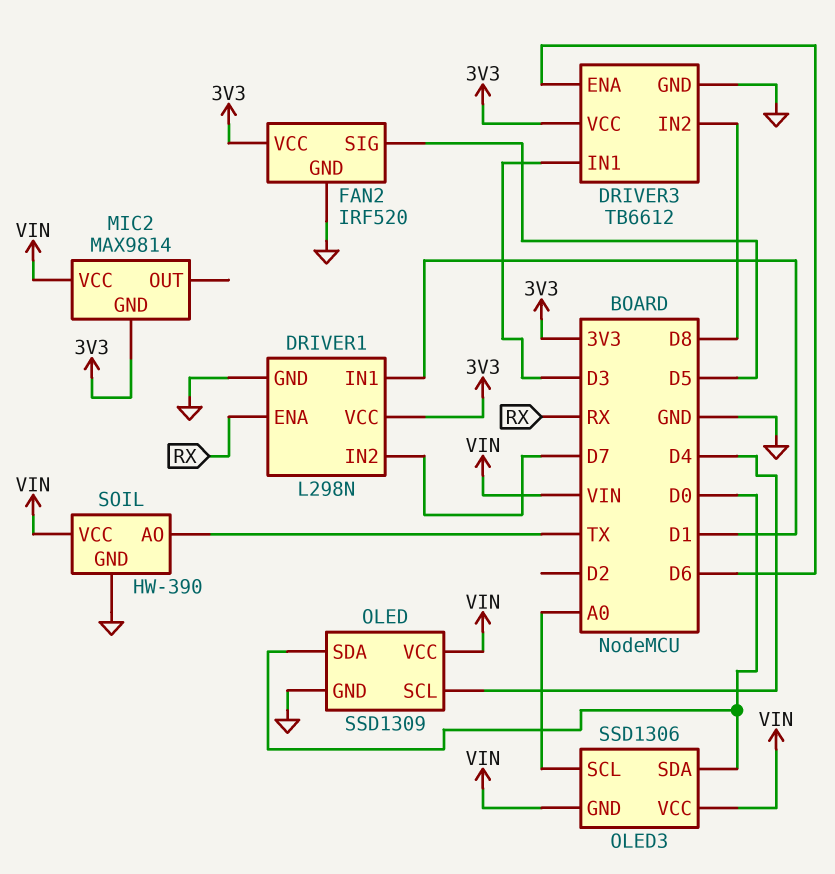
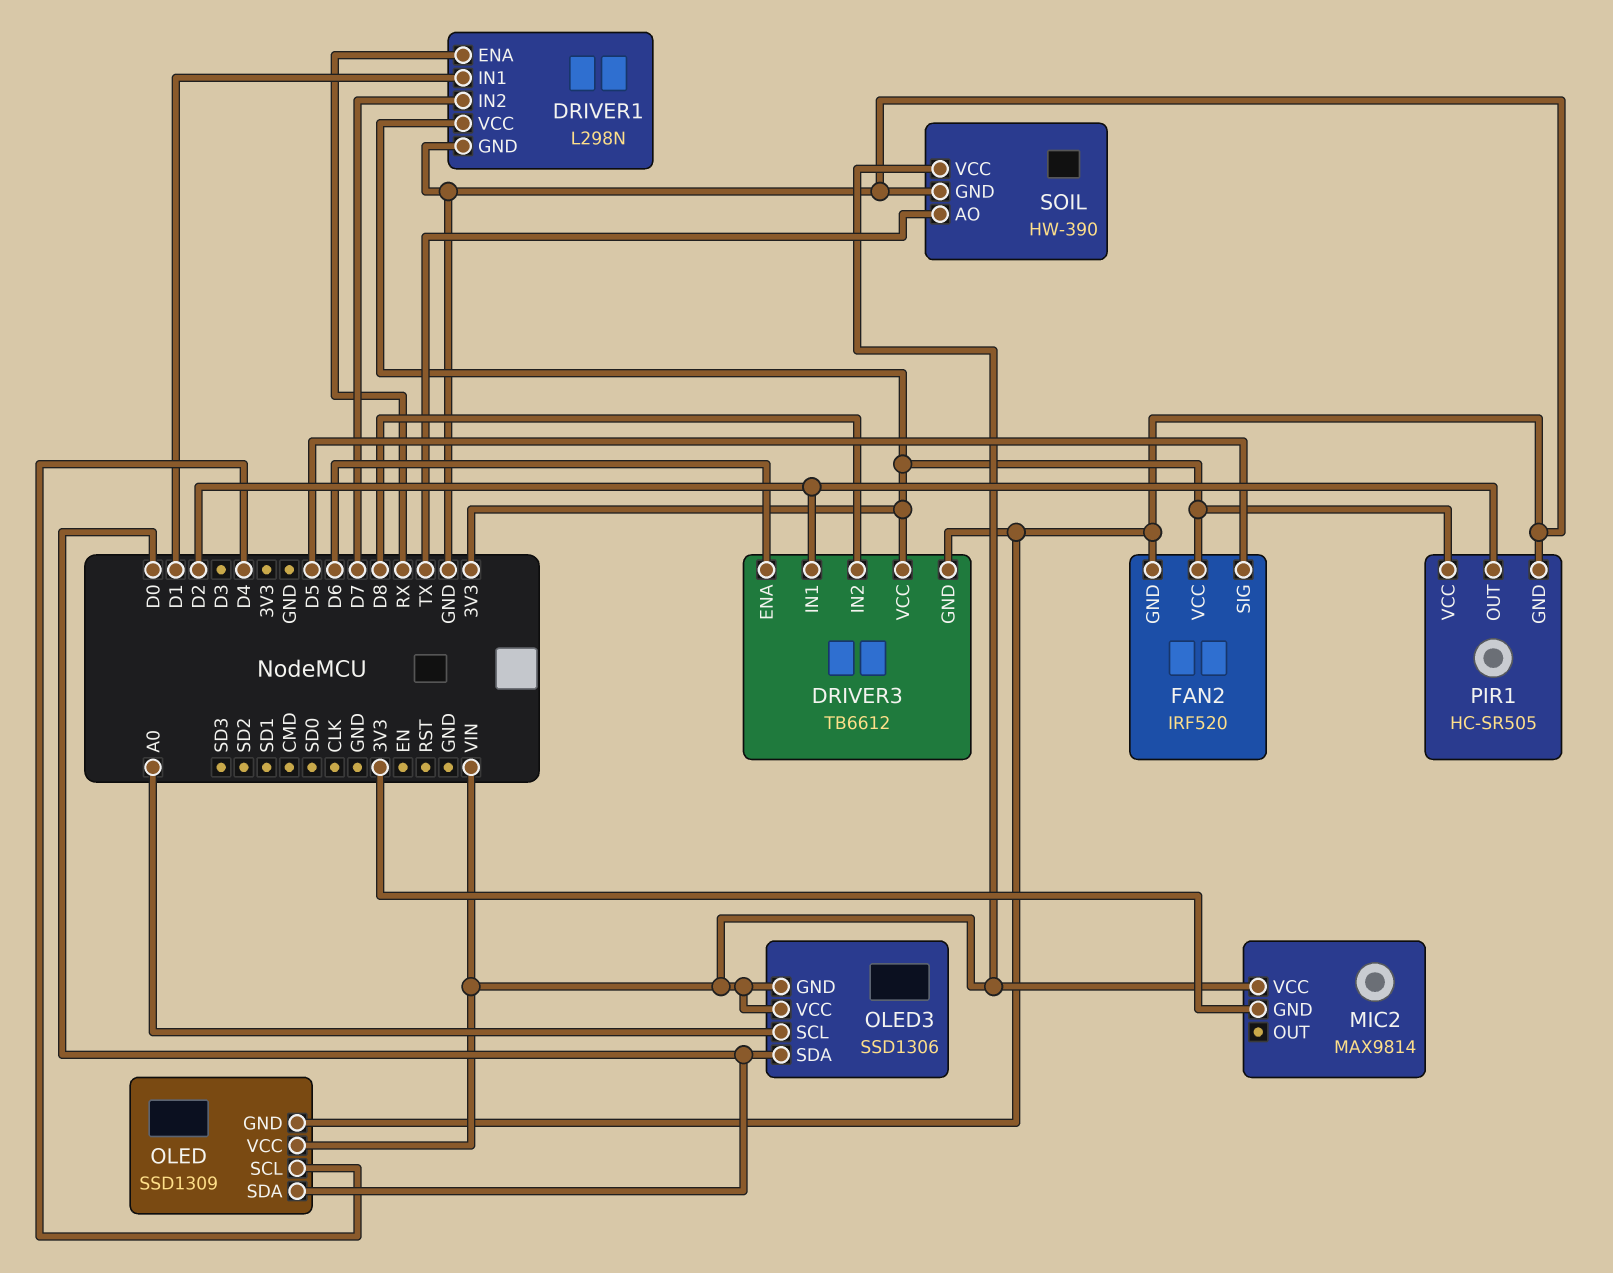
DRIVER3 pin IN1: D3 -> D2
PIR1: none -> HC-SR505
PIR1 pin GND: none -> GND
PIR1 pin OUT: none -> D2
PIR1 pin VCC: none -> 3V3

